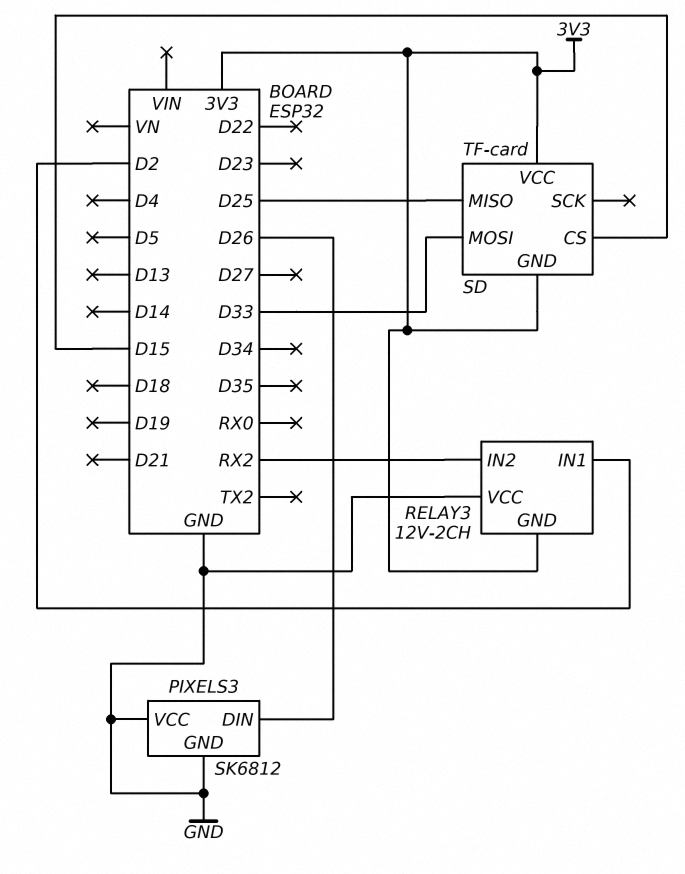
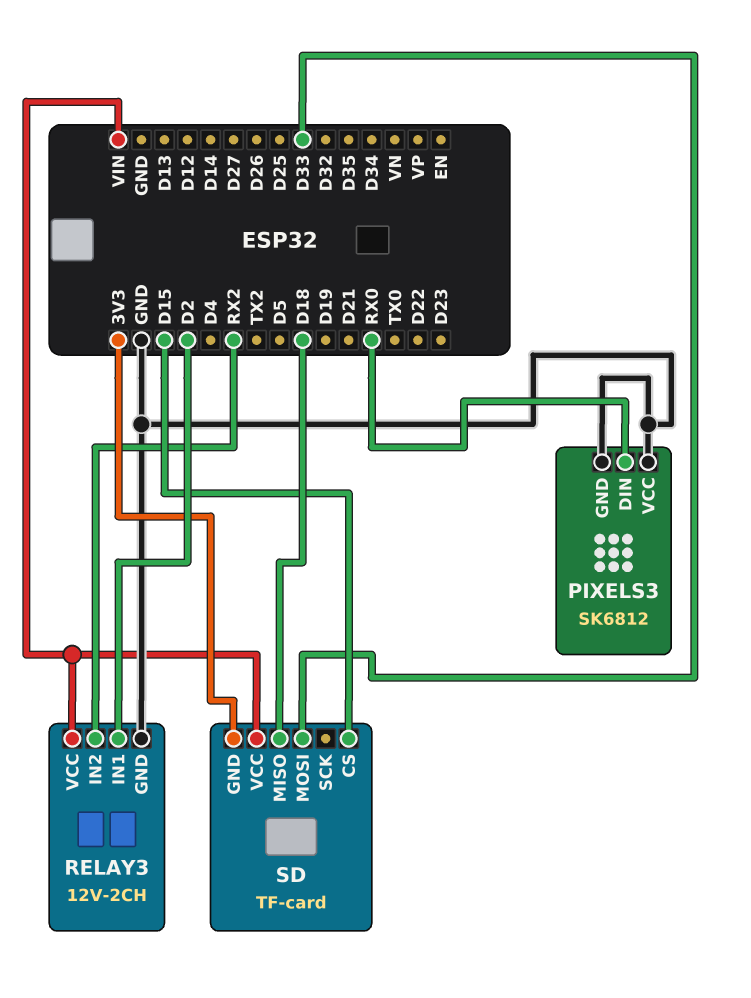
PIXELS3 pin DIN: D26 -> RX0
RELAY3 pin GND: 3V3 -> GND
RELAY3 pin VCC: GND -> VIN
SD pin MISO: D25 -> D18
SD pin VCC: 3V3 -> VIN

